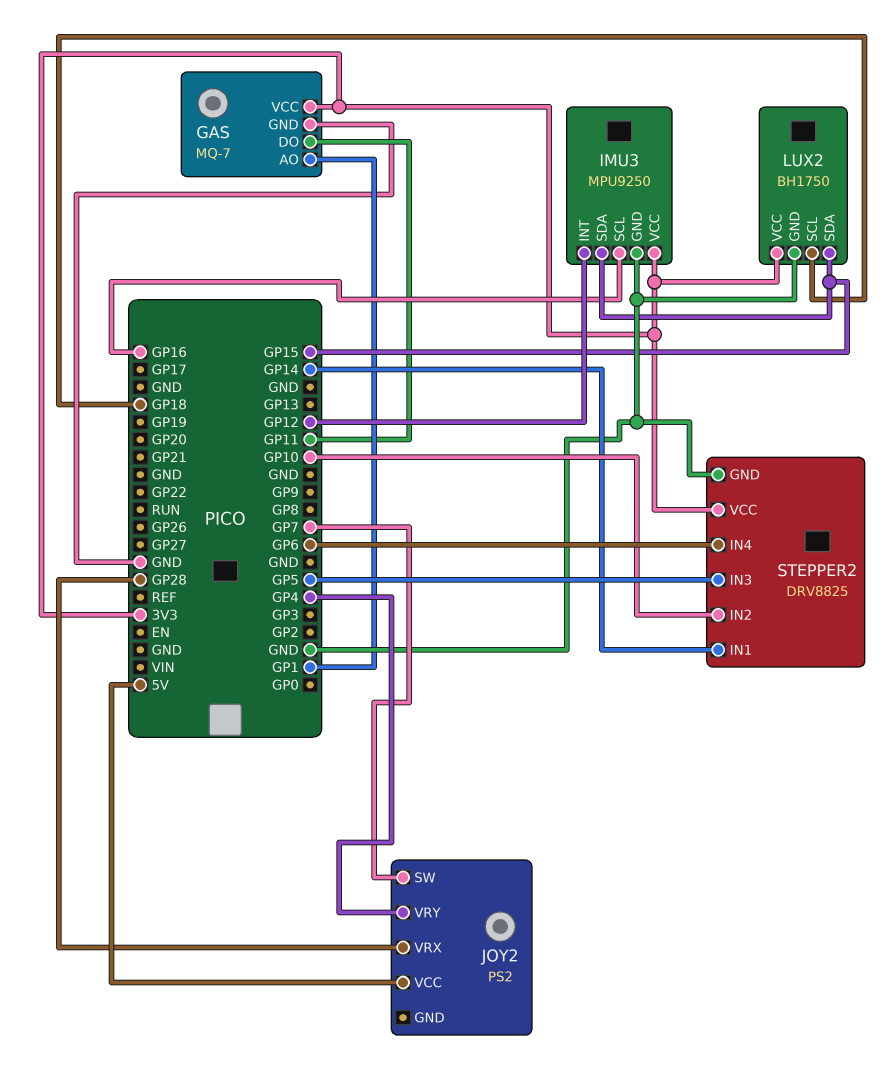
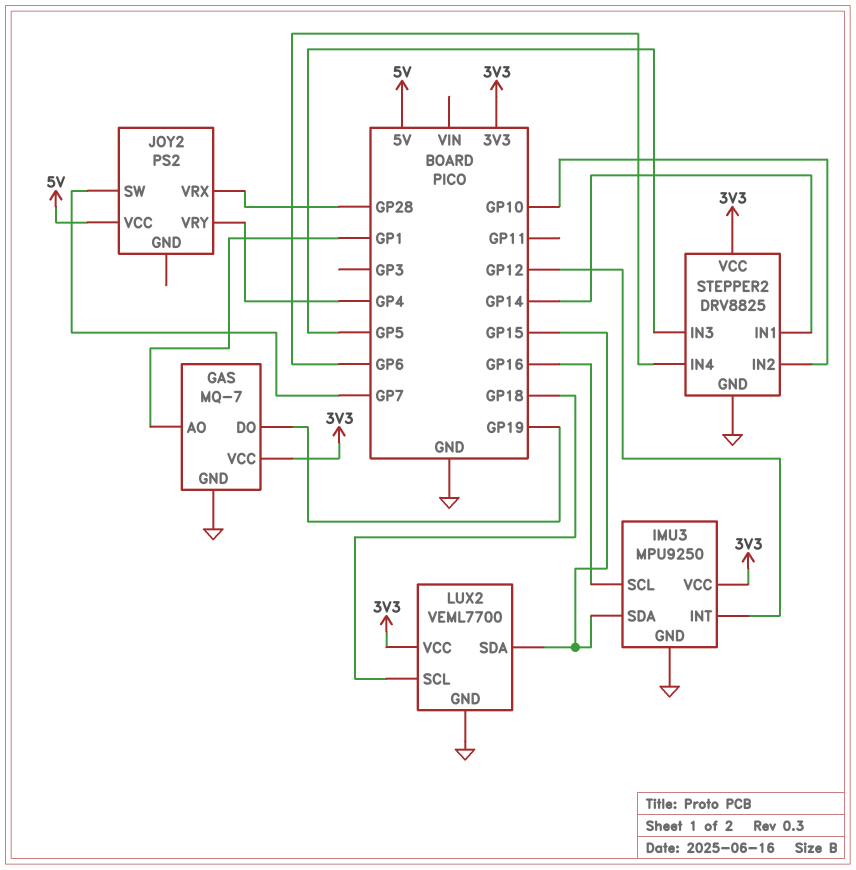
GAS pin DO: GP11 -> GP19
LUX2: BH1750 -> VEML7700

